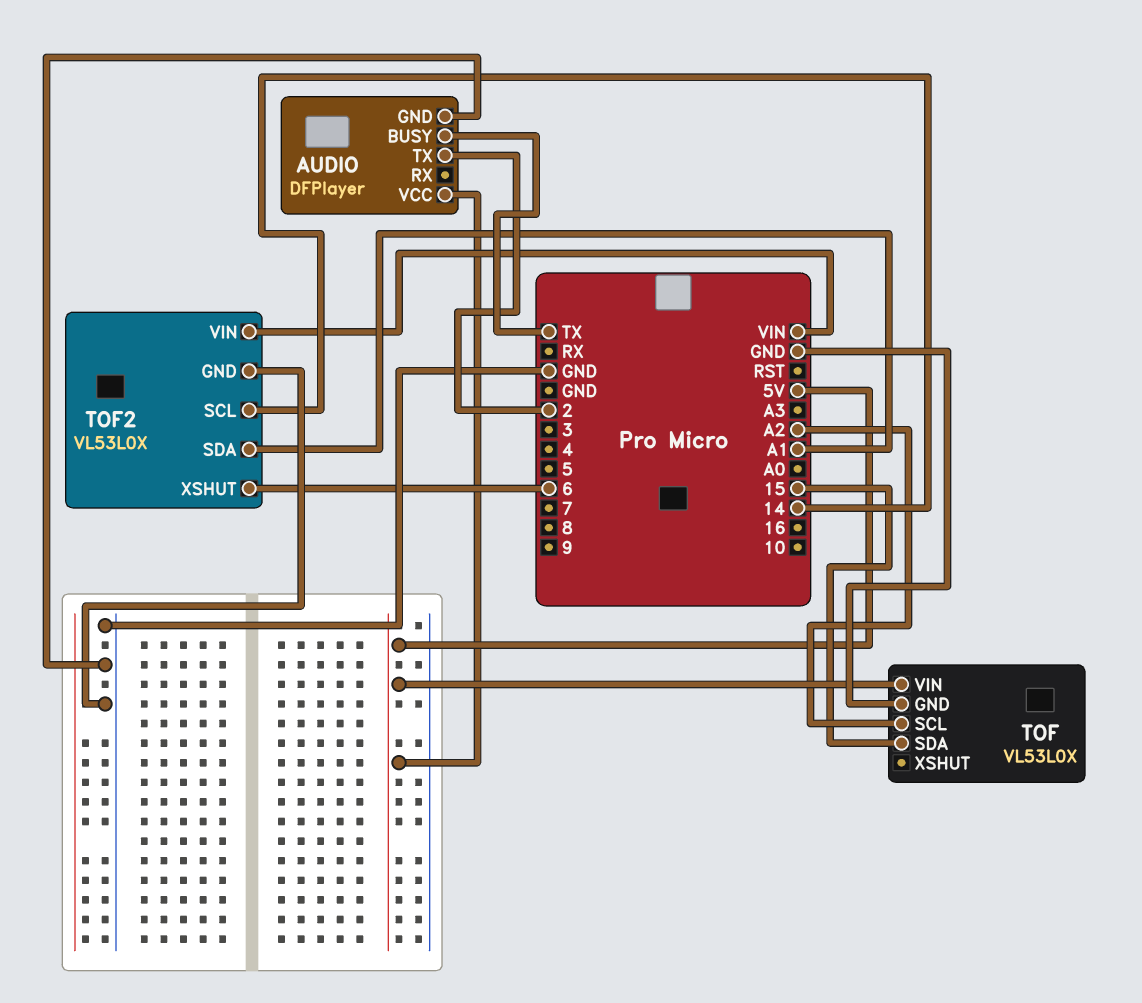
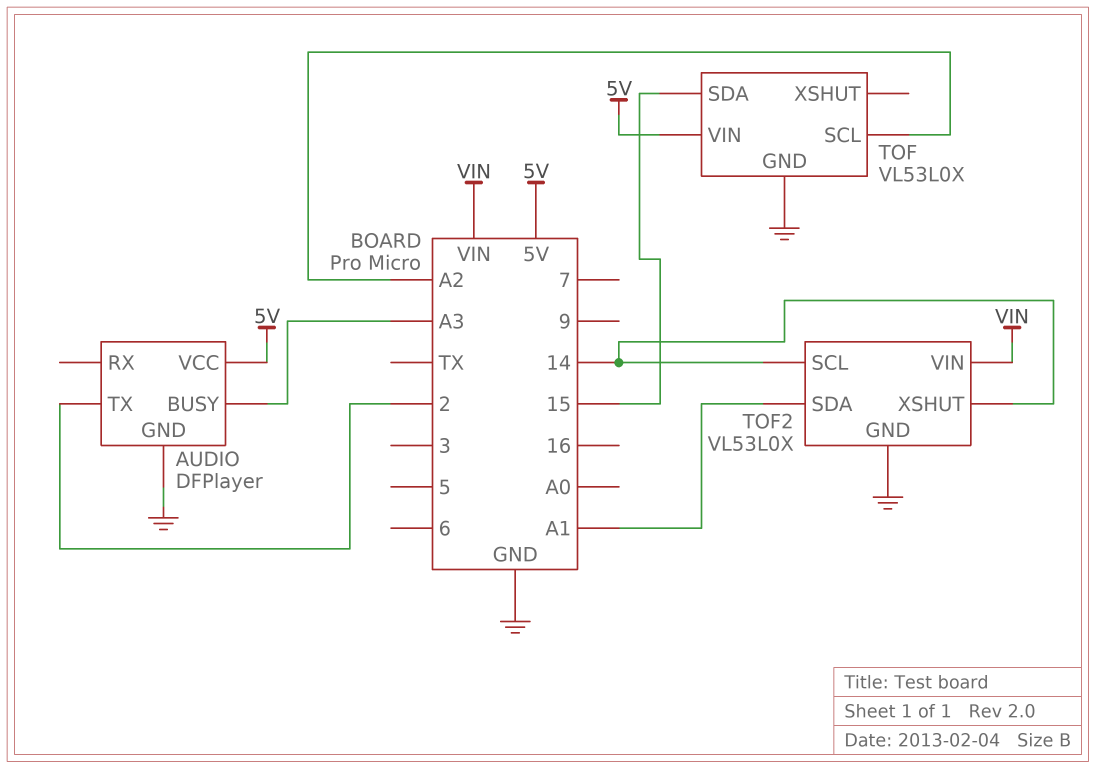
AUDIO pin BUSY: TX -> A3
TOF2 pin XSHUT: 6 -> 14

